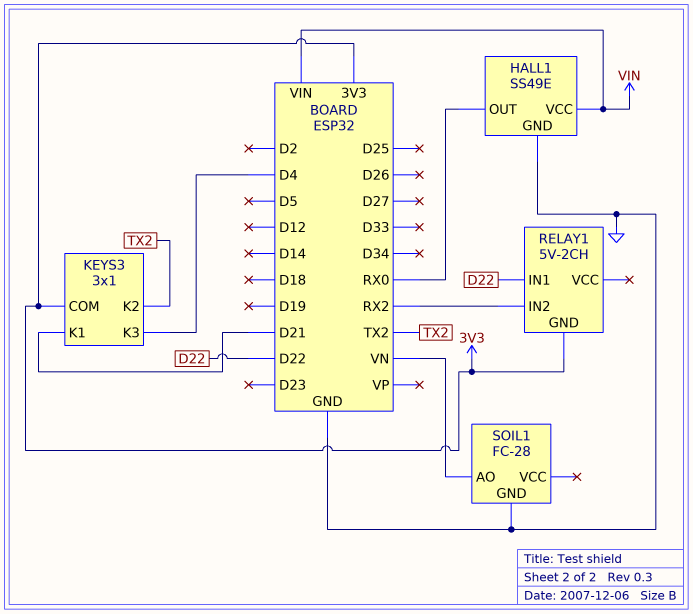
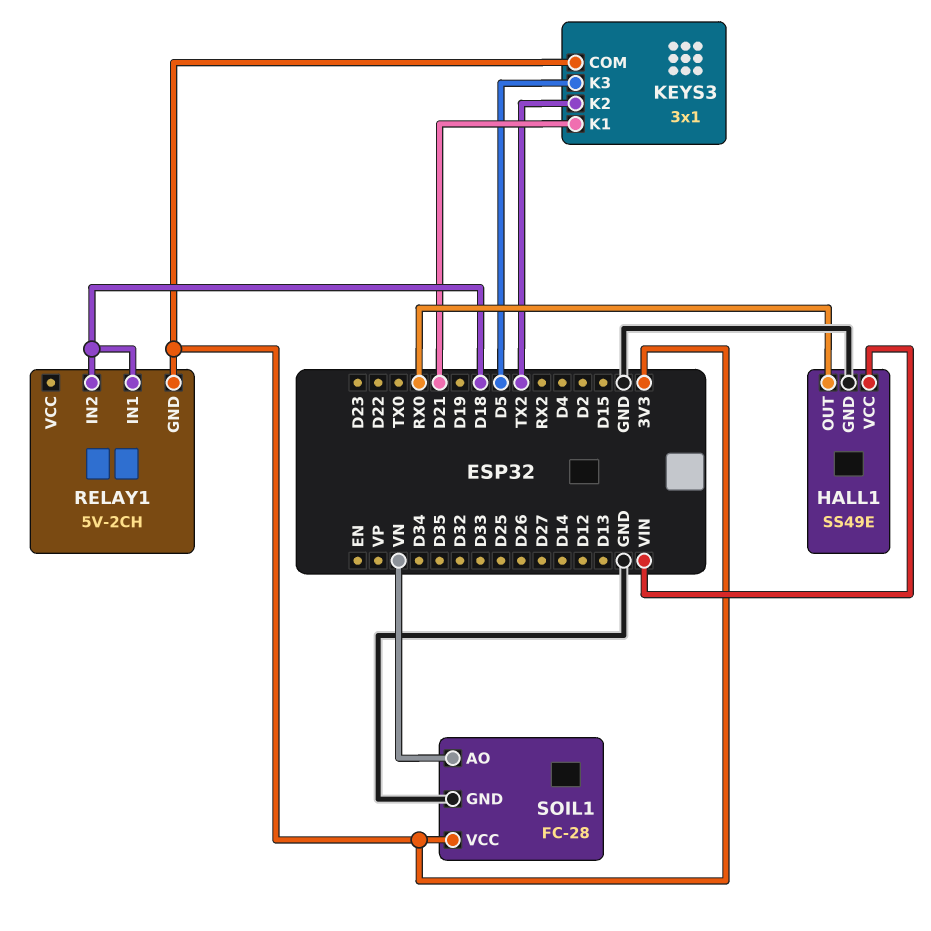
KEYS3 pin K3: D4 -> D5
RELAY1 pin IN1: D22 -> D18
RELAY1 pin IN2: RX2 -> D18
SOIL1 pin VCC: none -> 3V3

